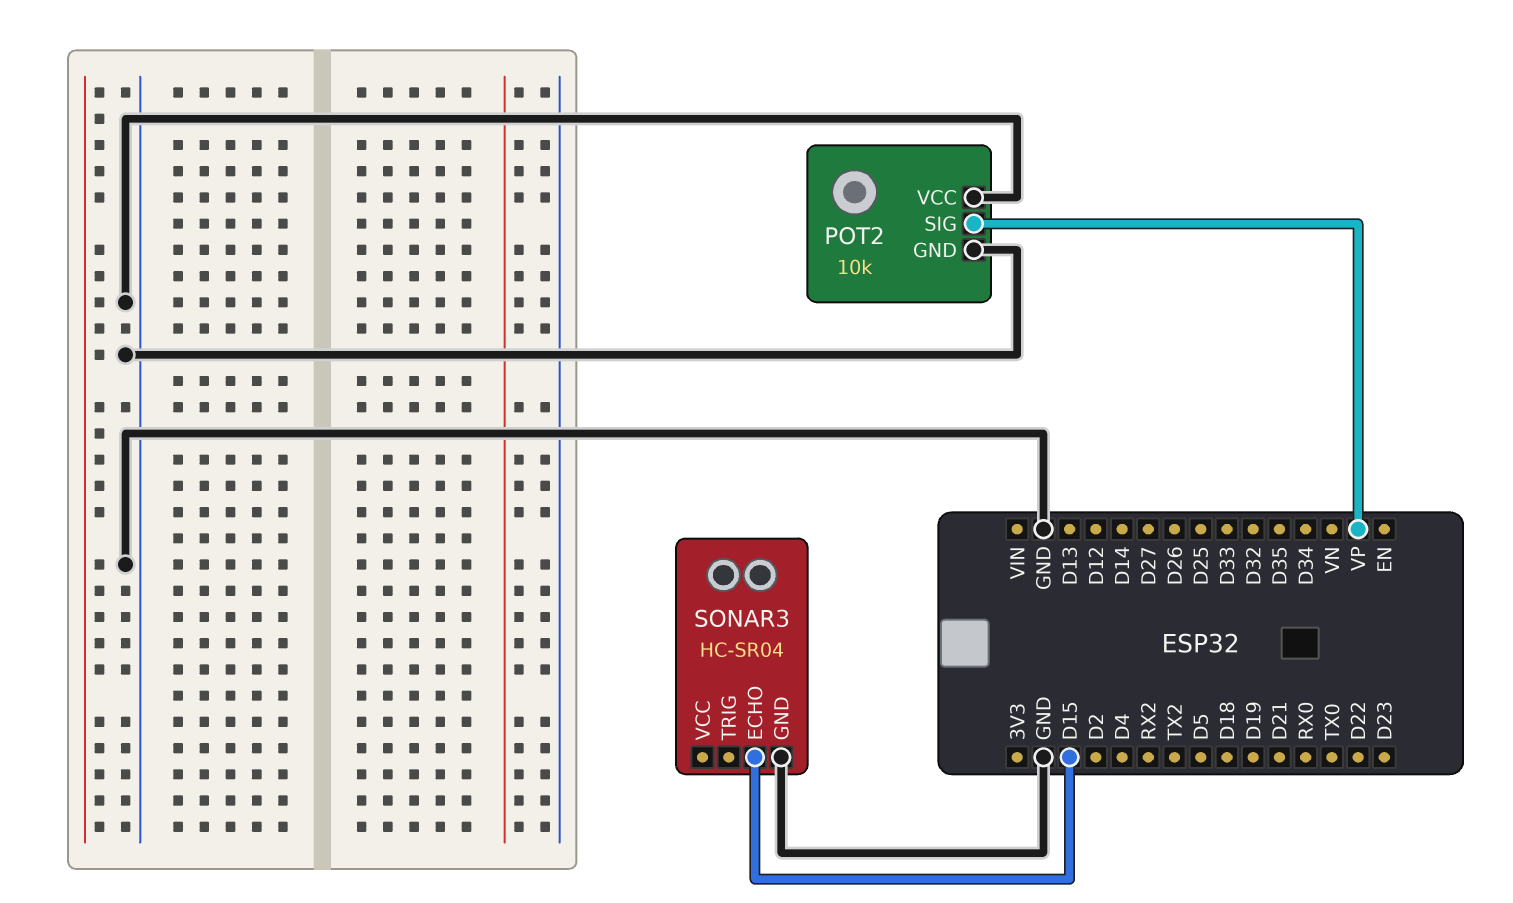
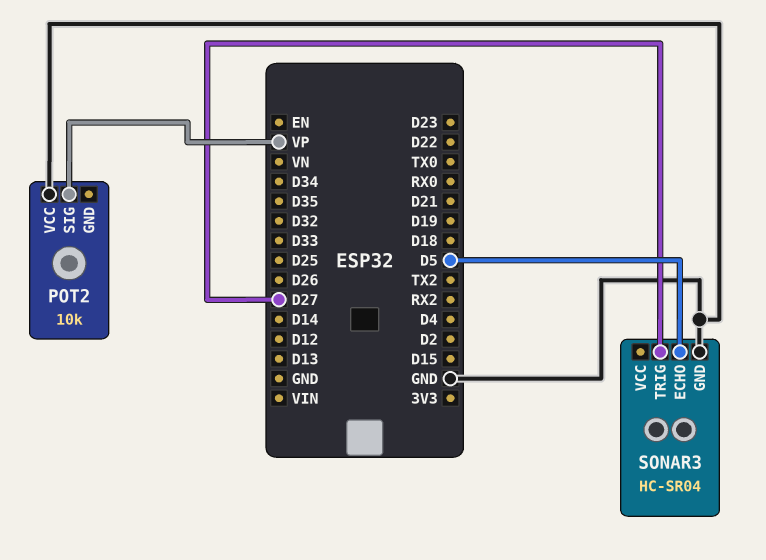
POT2 pin GND: GND -> none
SONAR3 pin ECHO: D15 -> D5
SONAR3 pin TRIG: none -> D27

